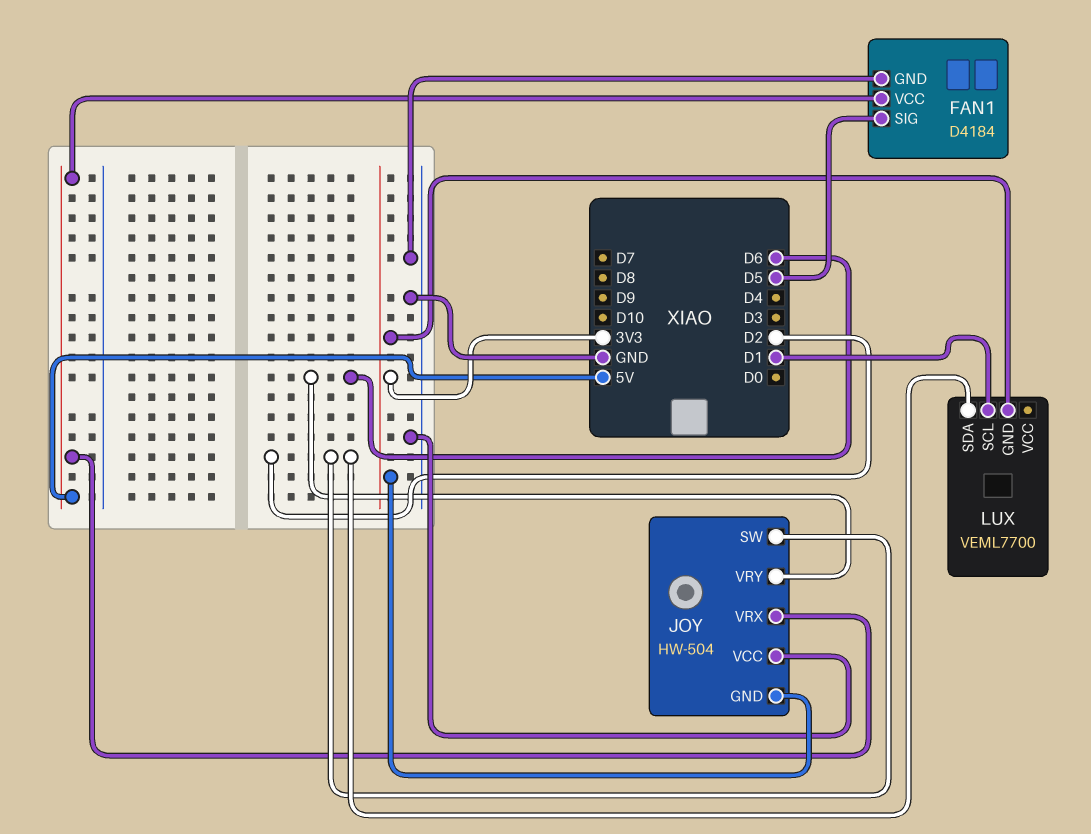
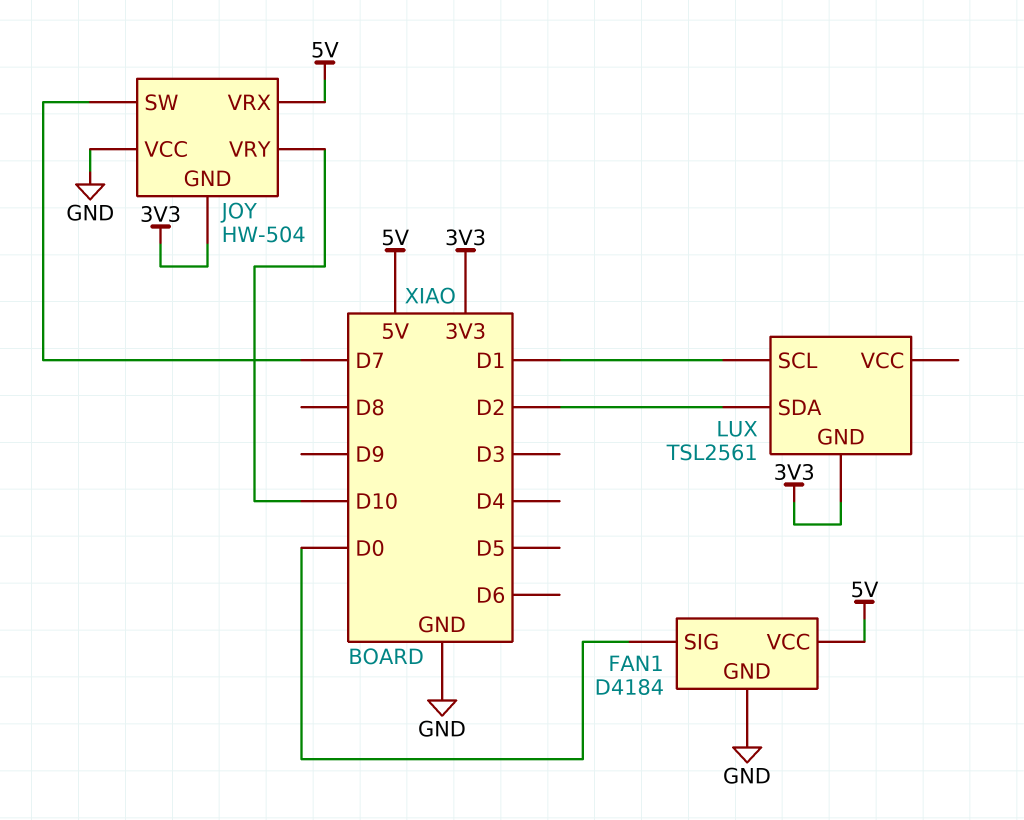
FAN1 pin SIG: D5 -> D0
JOY pin SW: D2 -> D7
JOY pin VRY: D6 -> D10
LUX: VEML7700 -> TSL2561

